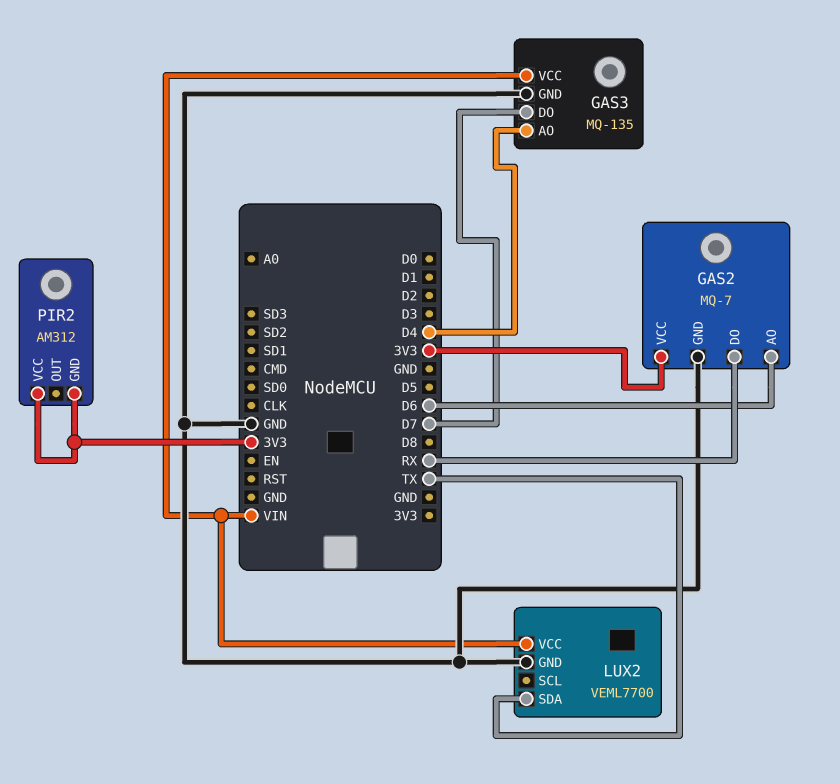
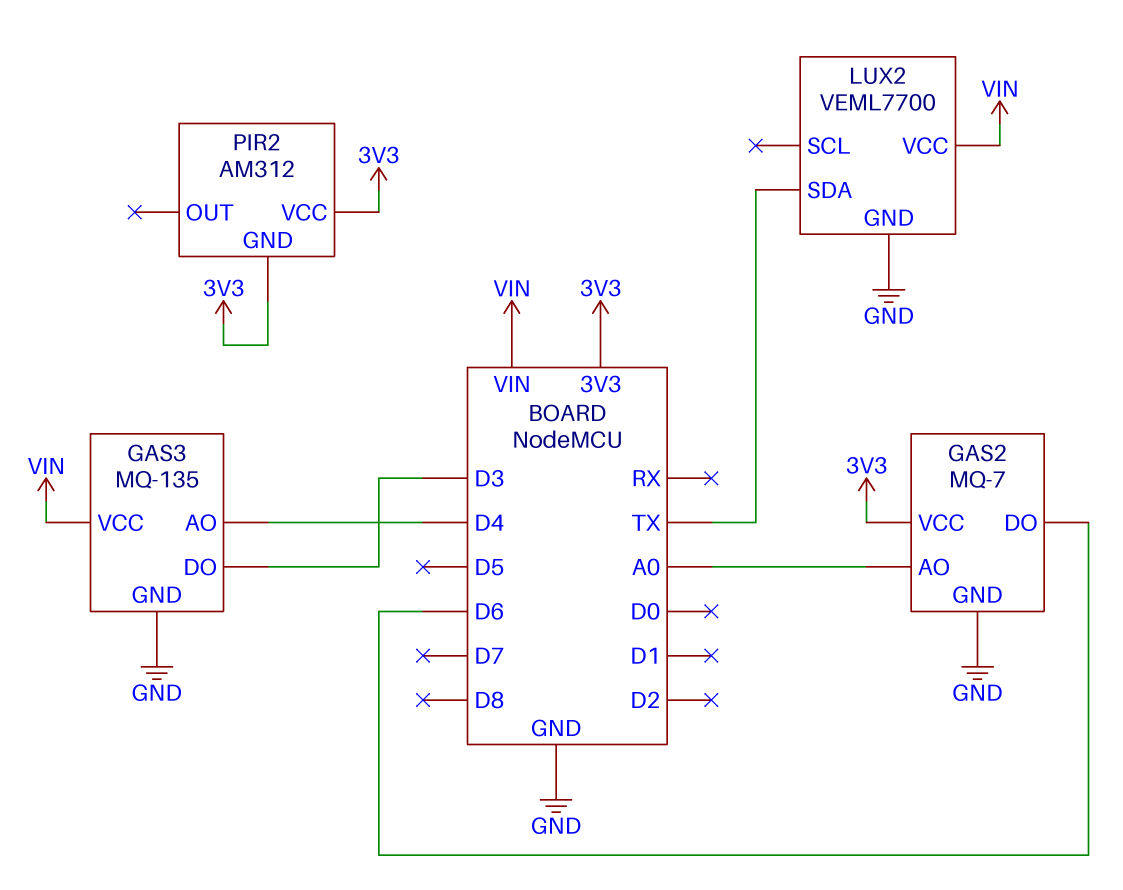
GAS2 pin AO: D6 -> A0
GAS2 pin DO: RX -> D6
GAS3 pin DO: D7 -> D3

